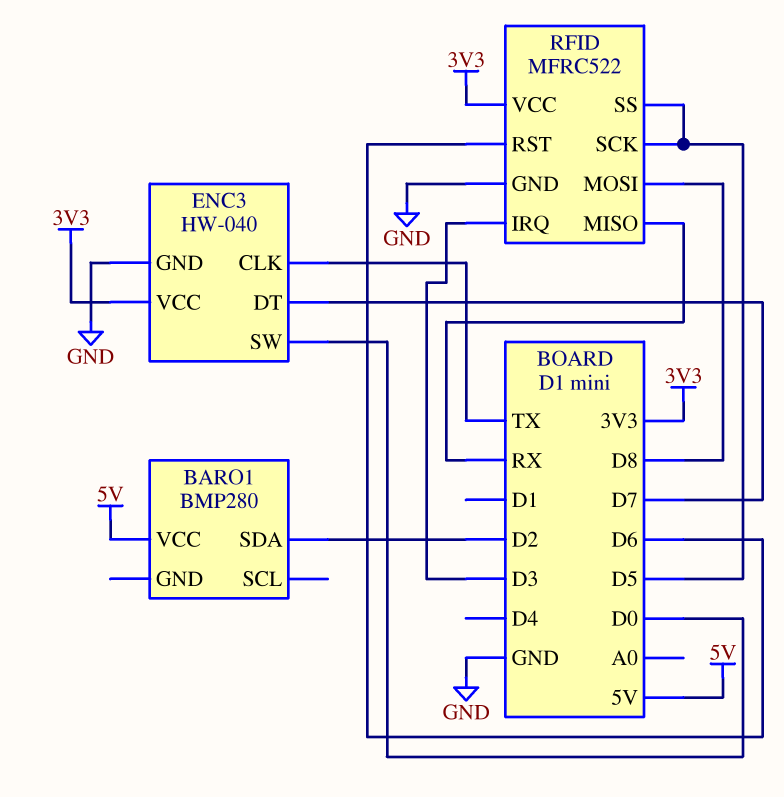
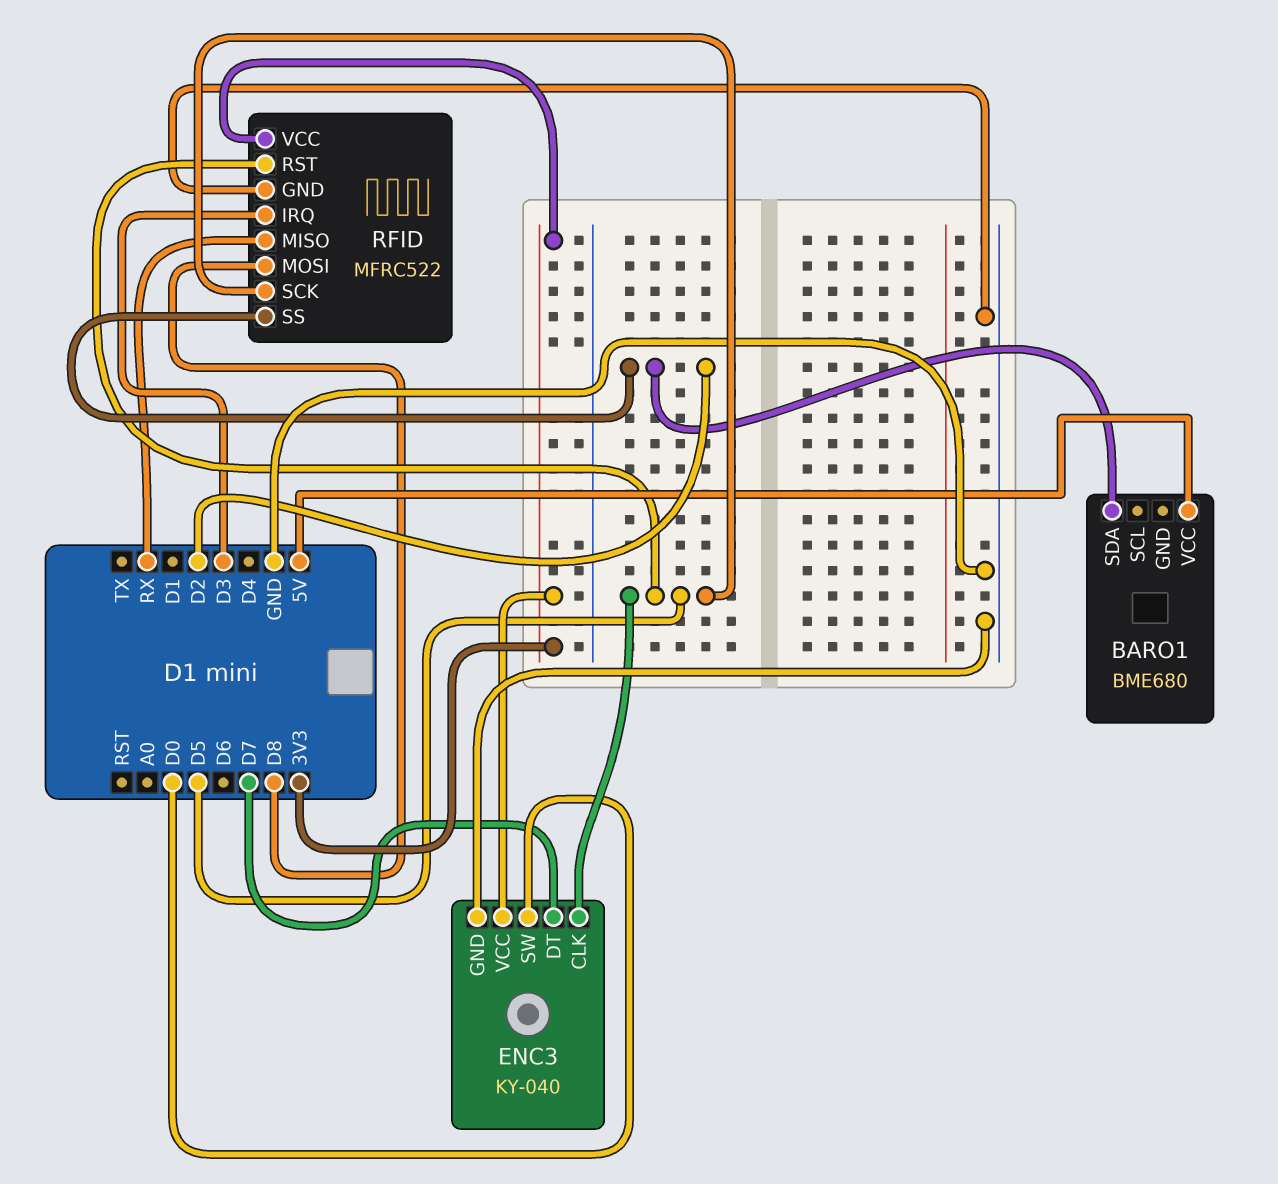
BARO1: BMP280 -> BME680
ENC3: HW-040 -> KY-040
ENC3 pin CLK: TX -> D5
RFID pin RST: D6 -> D5
RFID pin SS: D5 -> D2

